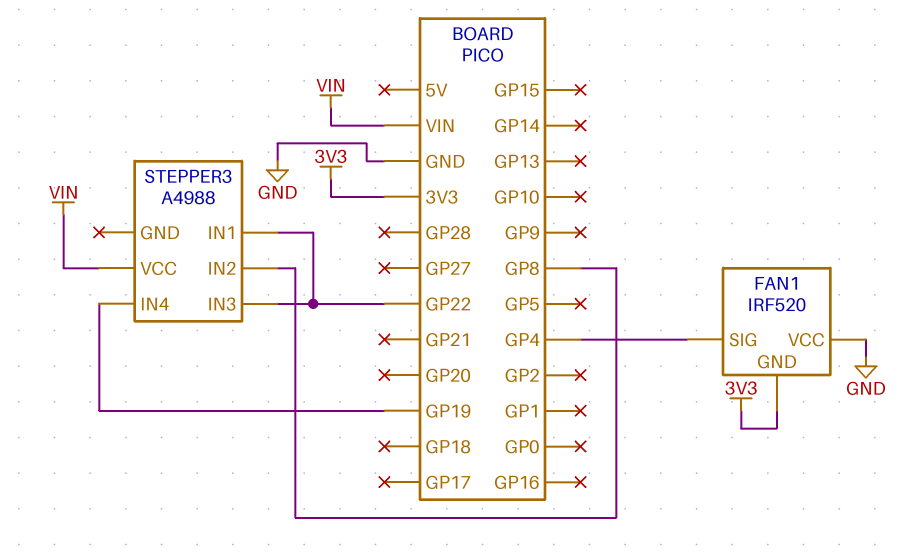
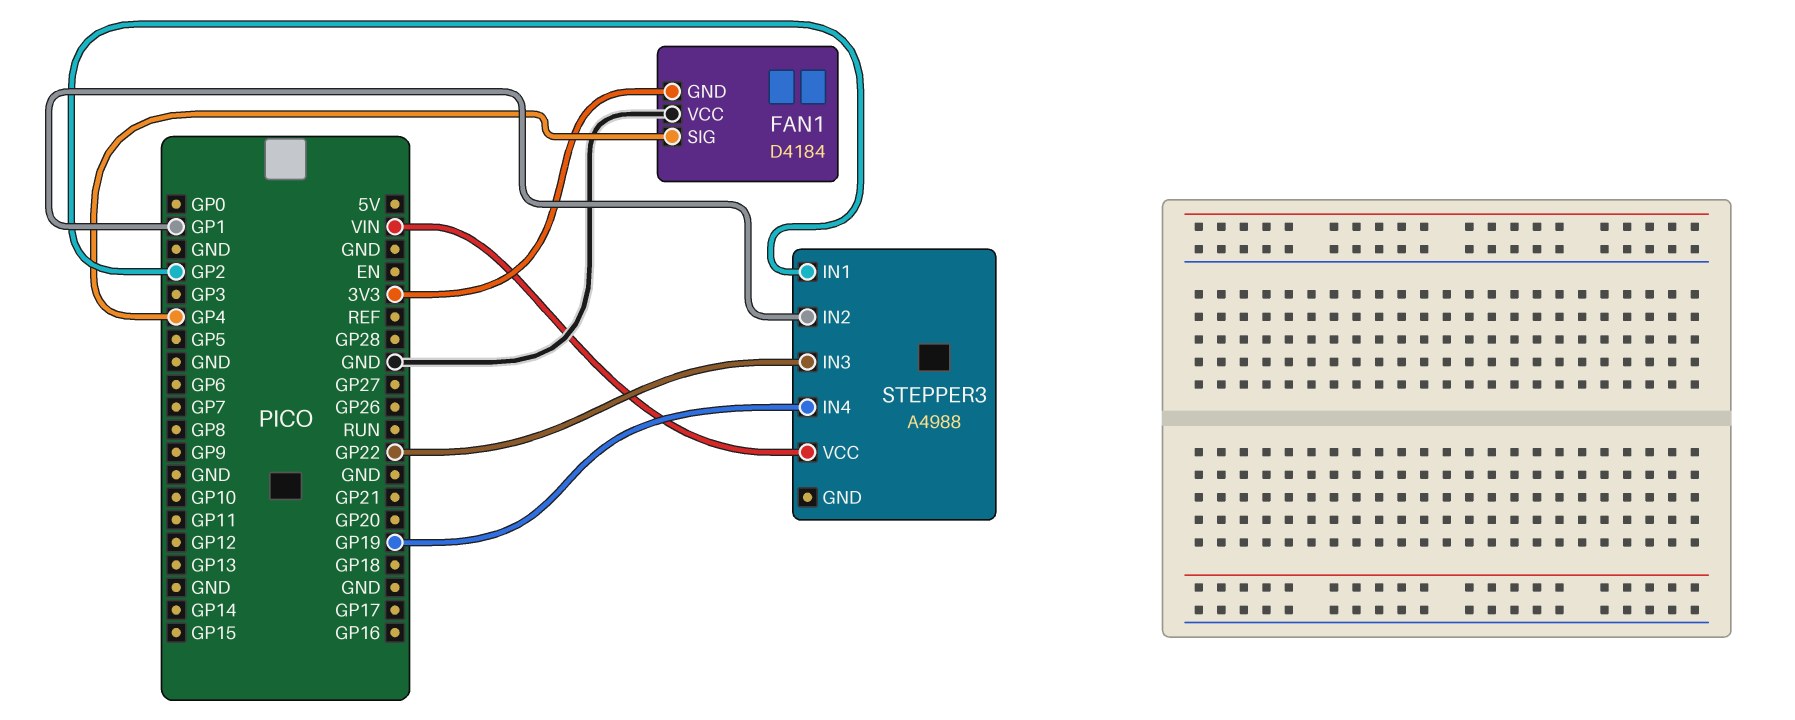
FAN1: IRF520 -> D4184
STEPPER3 pin IN1: GP22 -> GP2
STEPPER3 pin IN2: GP8 -> GP1

